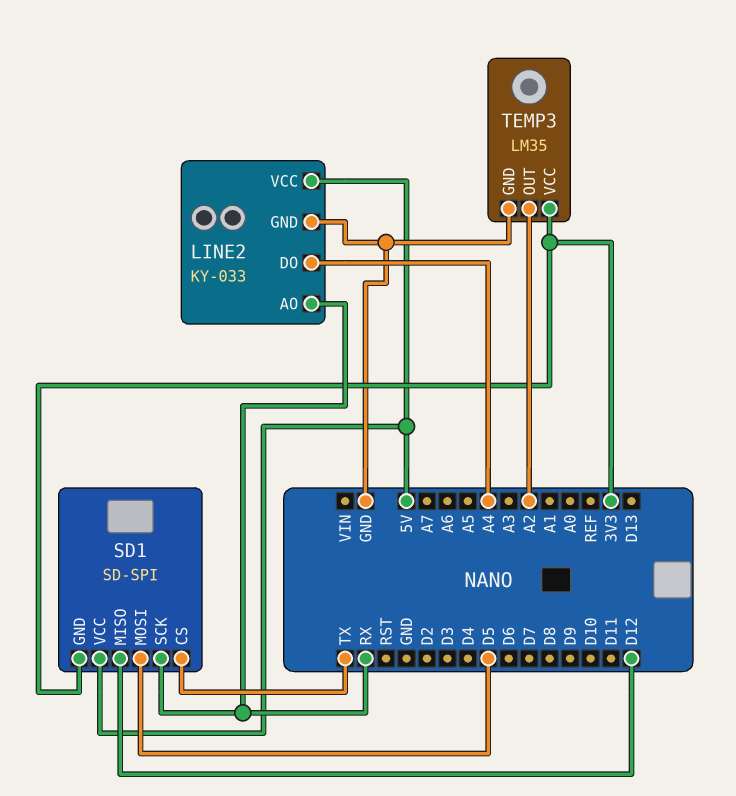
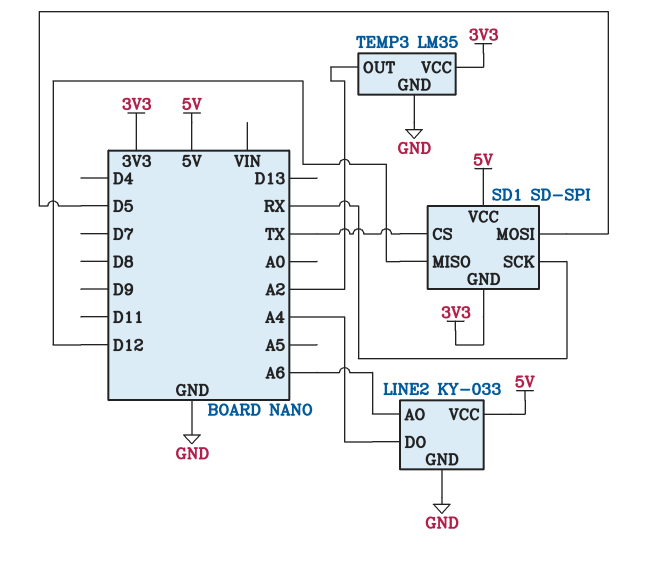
LINE2 pin AO: RX -> A6

